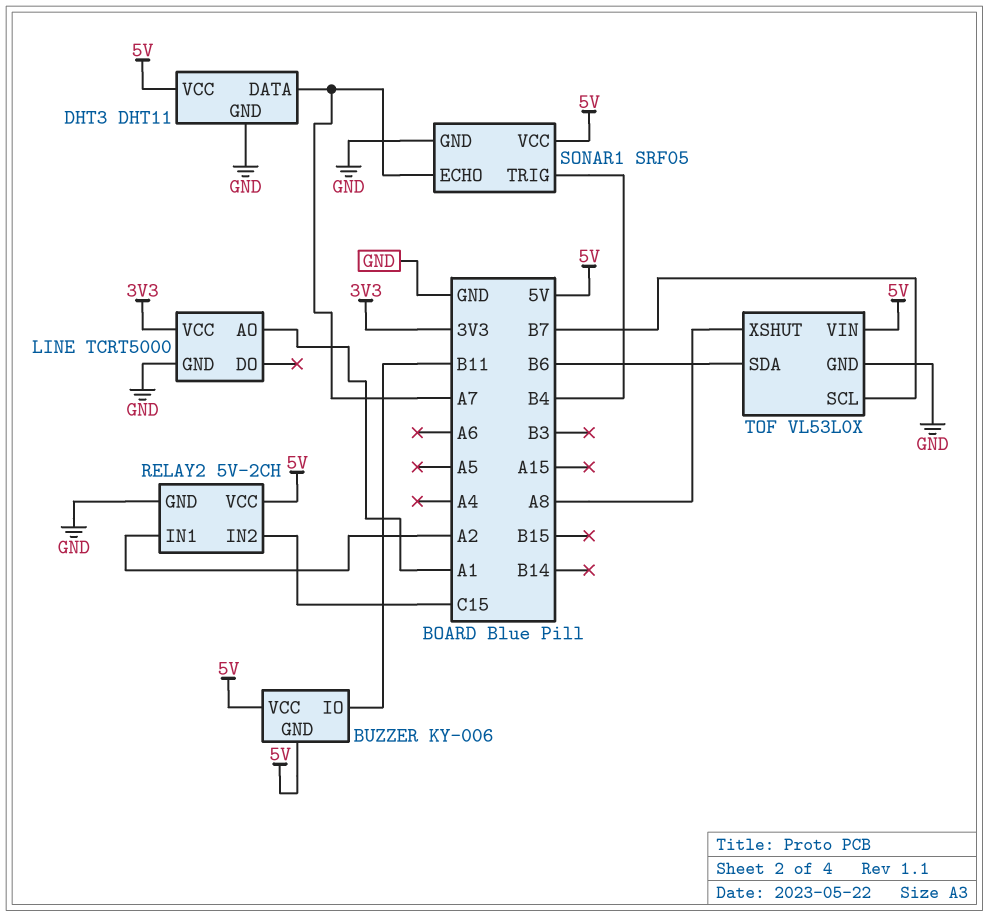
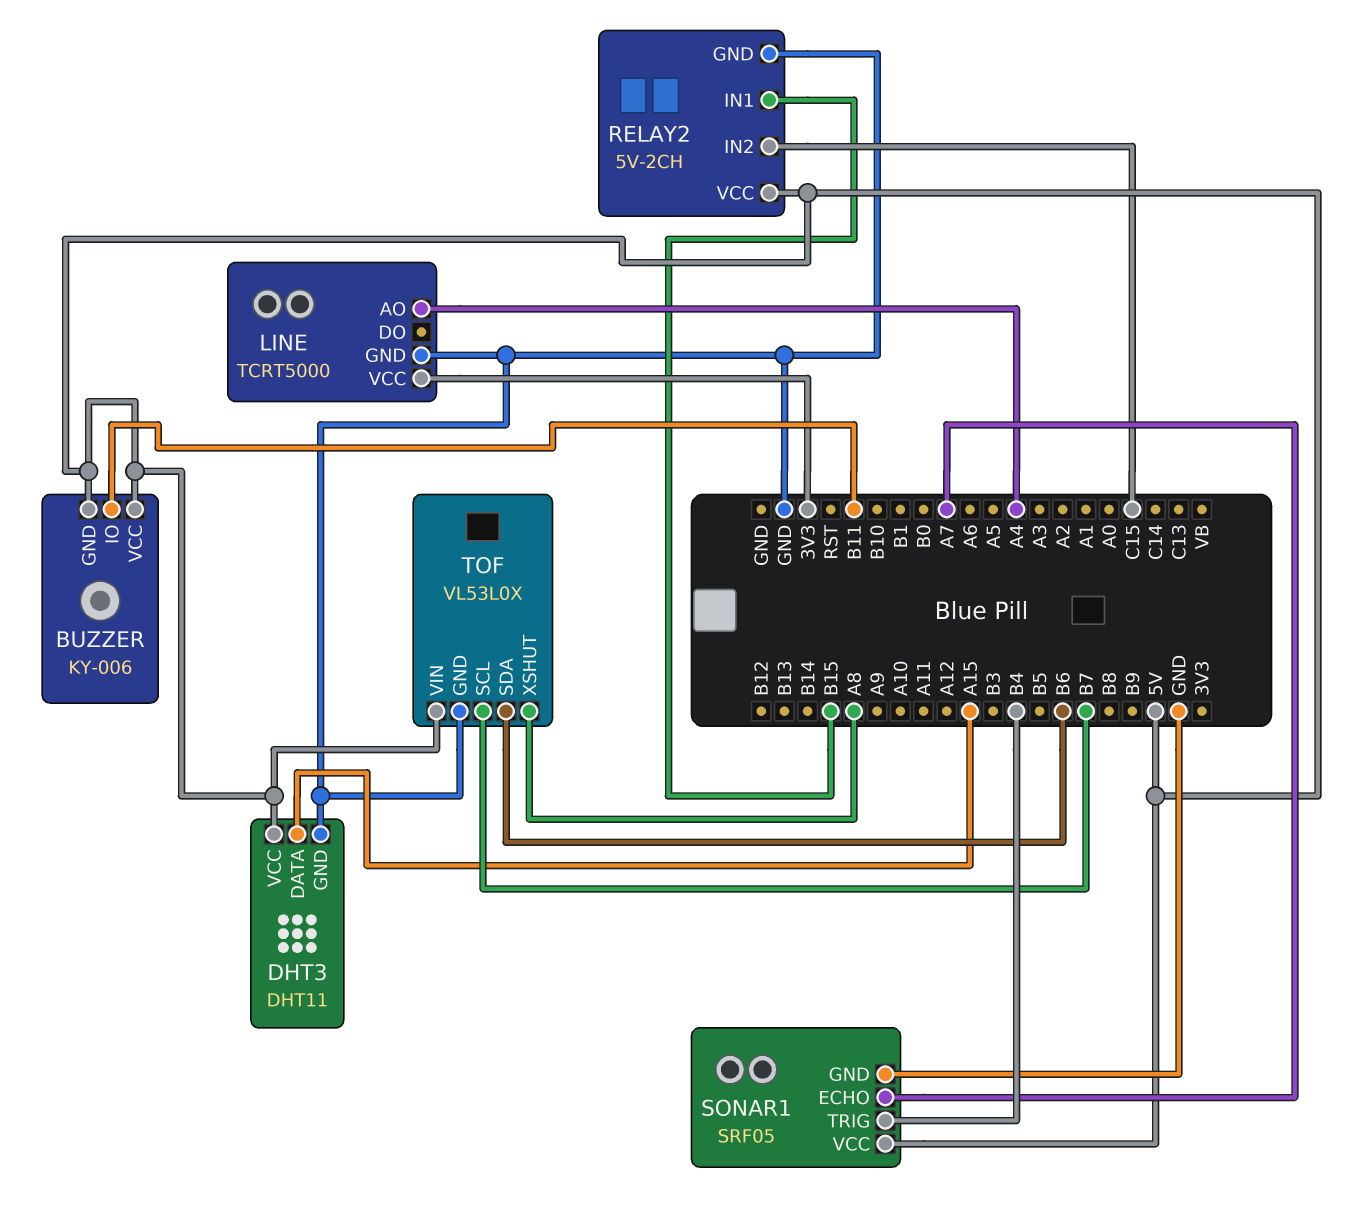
DHT3 pin DATA: A7 -> A15
LINE pin AO: A1 -> A4
RELAY2 pin IN1: A2 -> B15

